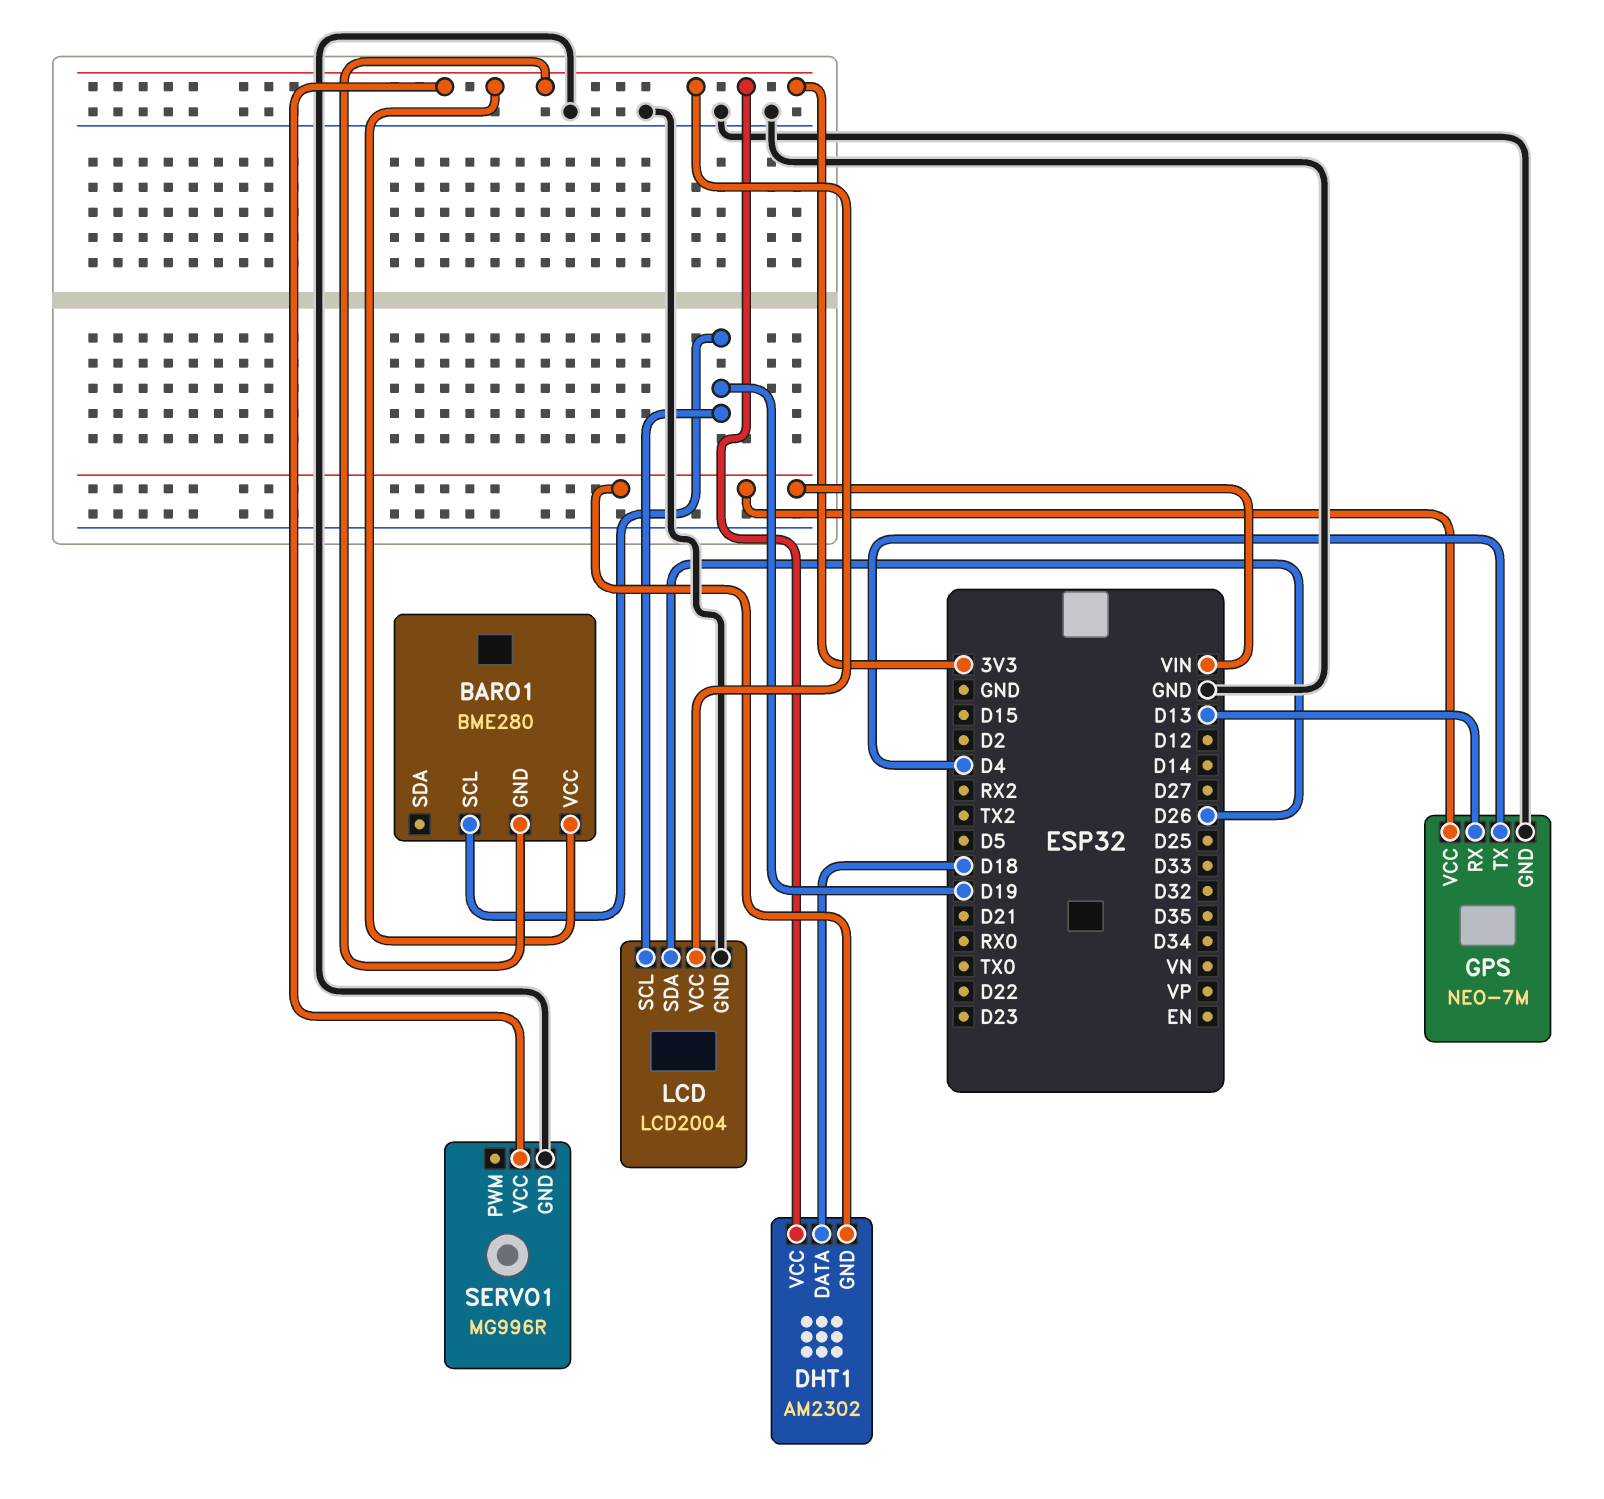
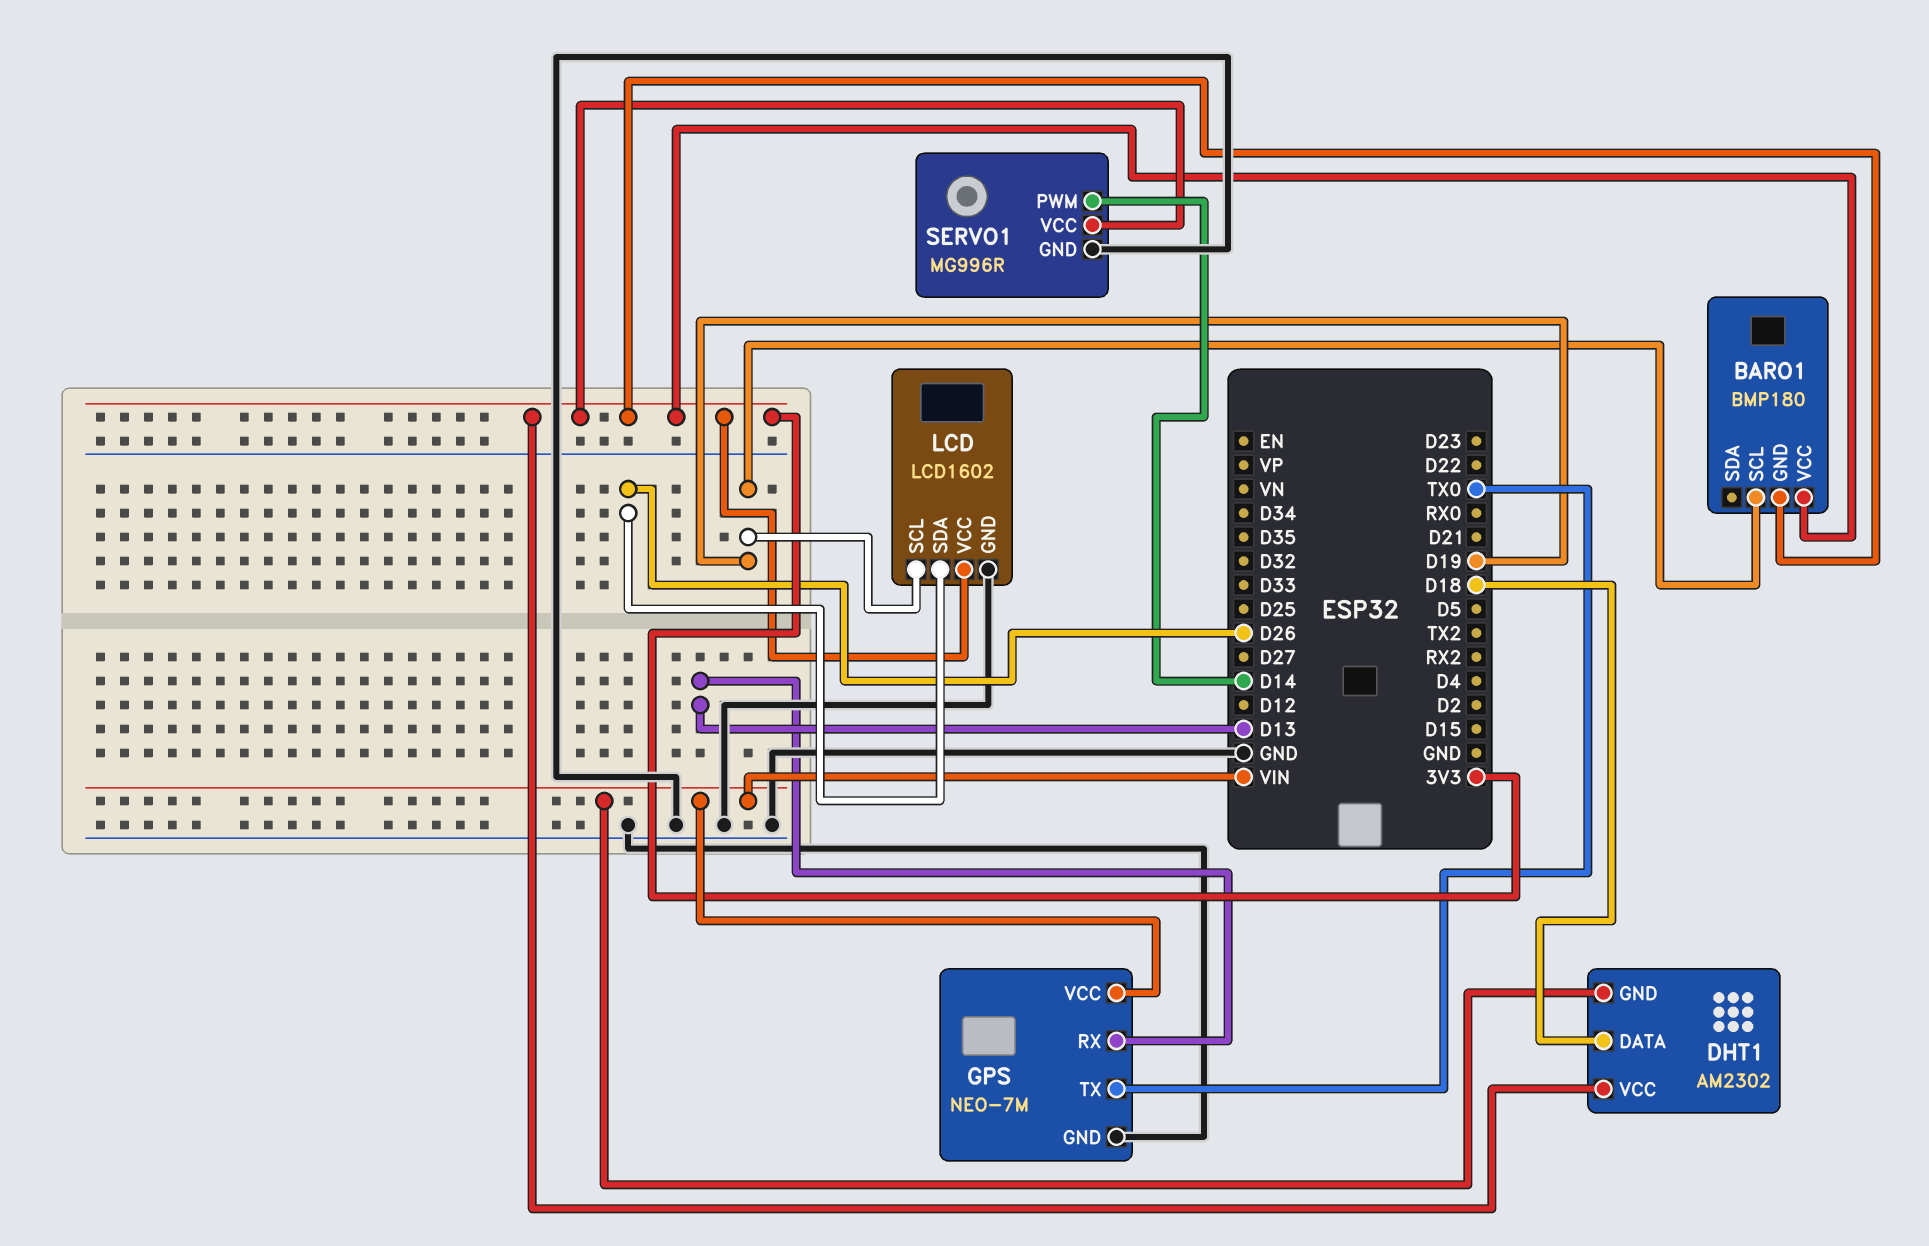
BARO1: BME280 -> BMP180
GPS pin TX: D4 -> TX0
LCD: LCD2004 -> LCD1602
SERVO1 pin PWM: none -> D14

